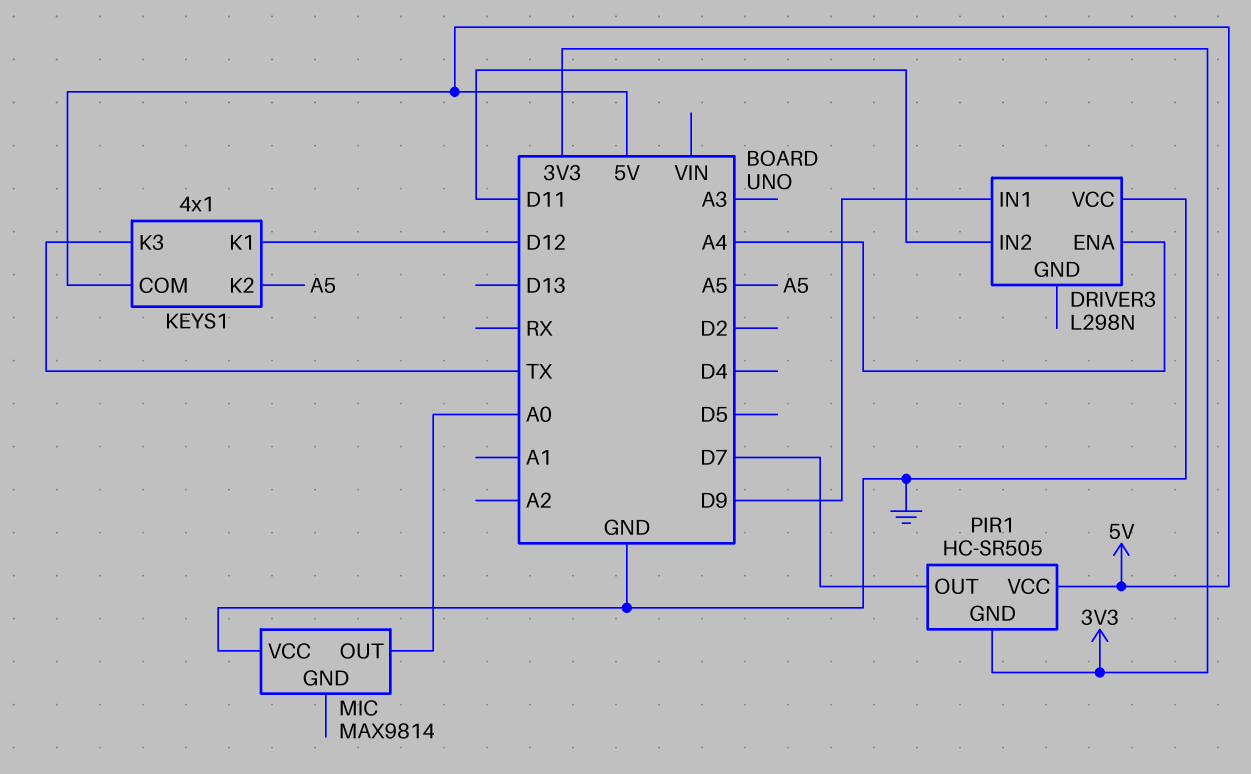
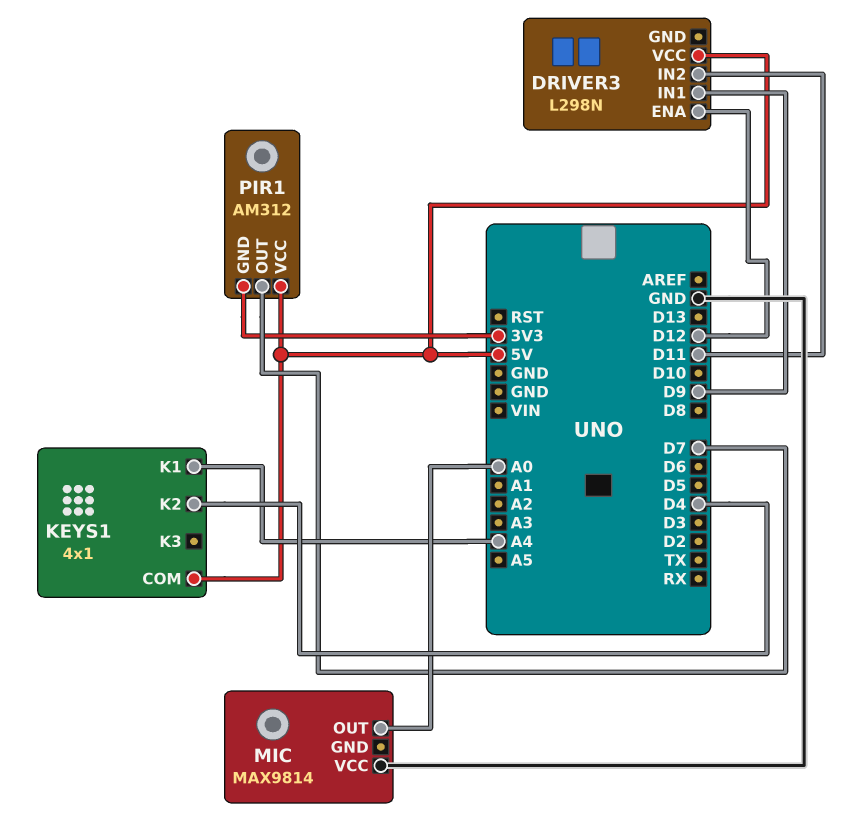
DRIVER3 pin ENA: A4 -> D12
DRIVER3 pin VCC: GND -> 5V
KEYS1 pin K1: D12 -> A4
KEYS1 pin K2: A5 -> D4
KEYS1 pin K3: TX -> none
PIR1: HC-SR505 -> AM312

